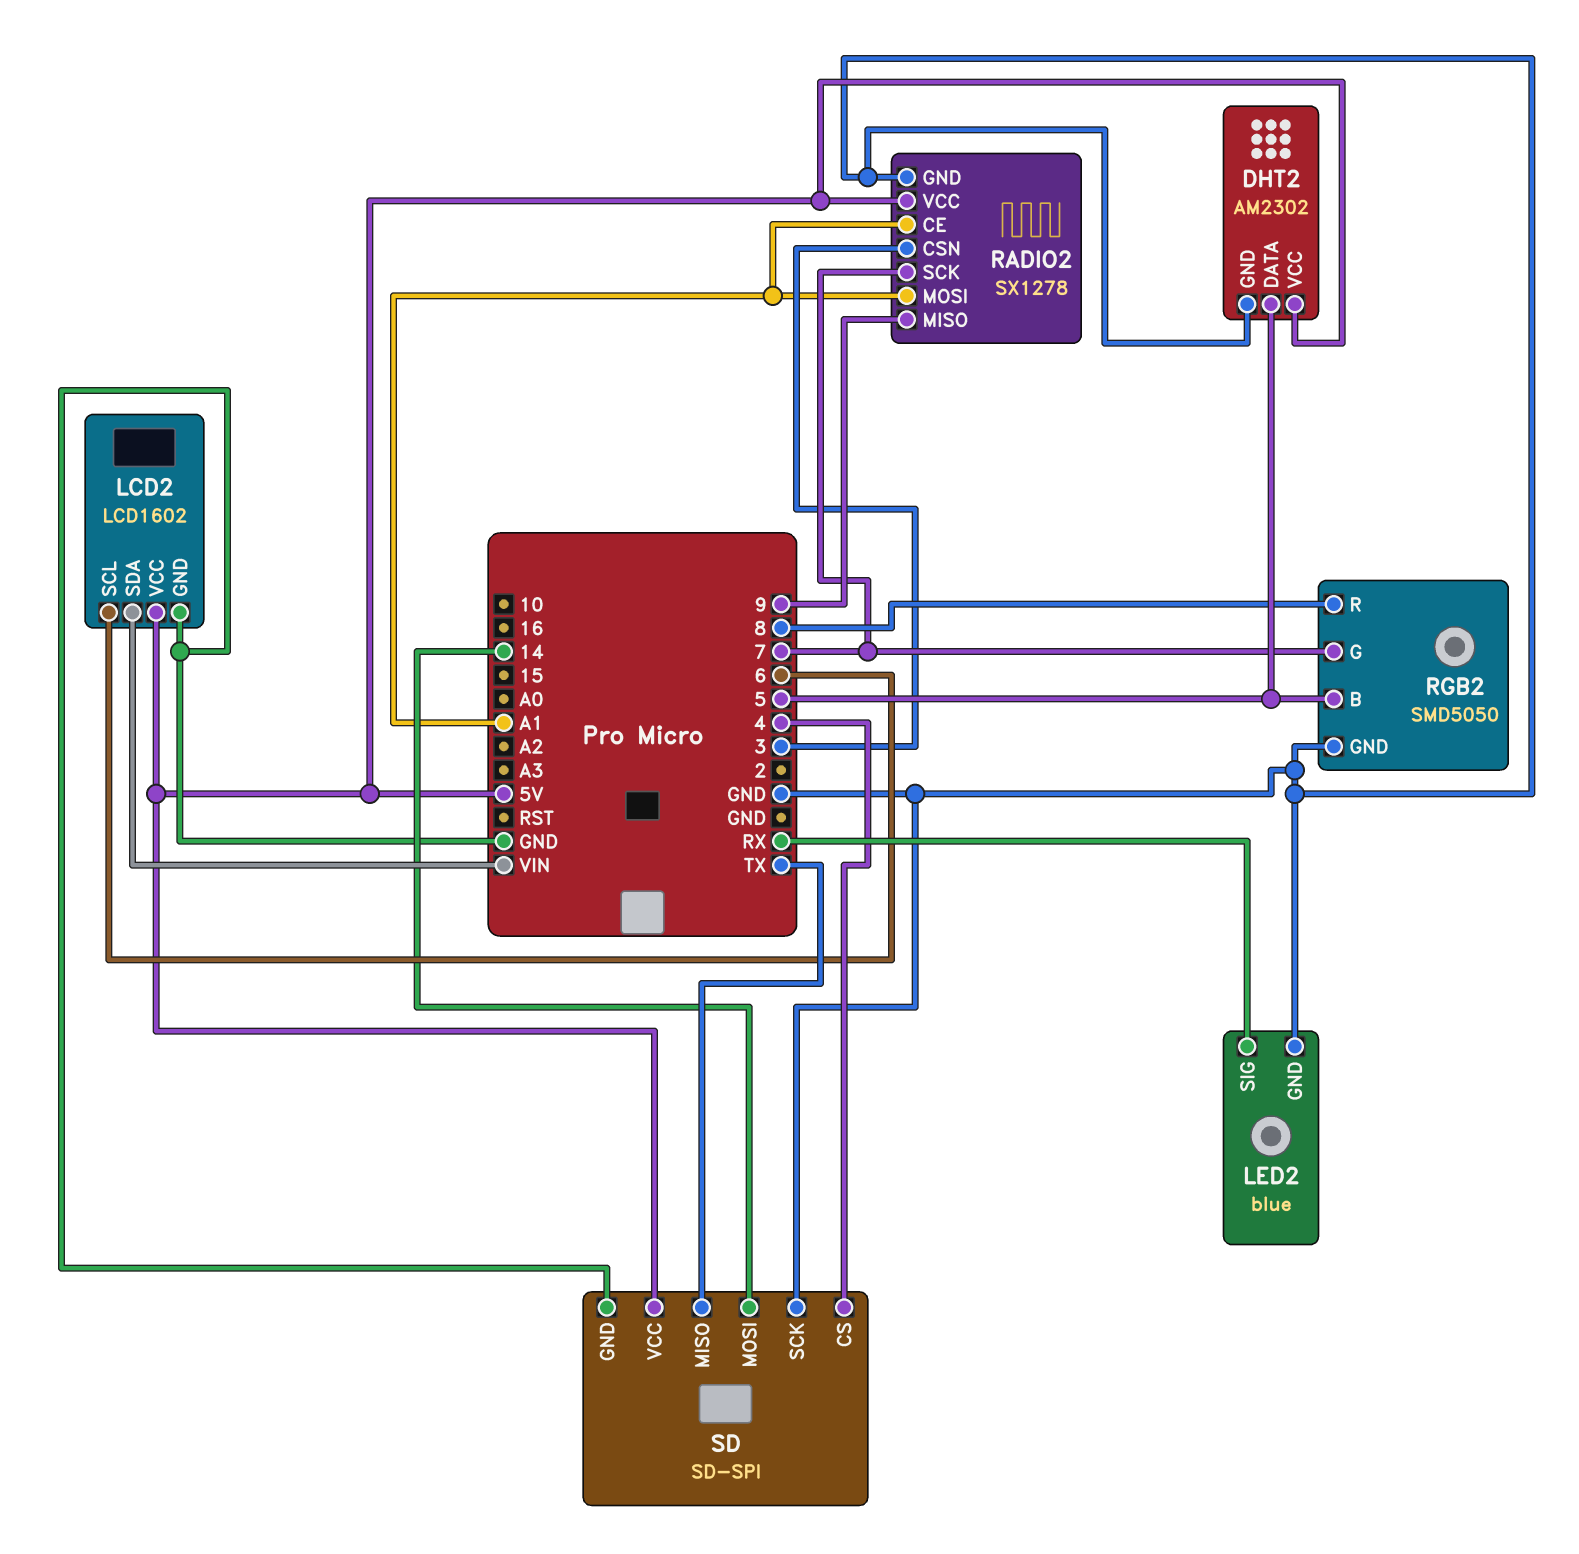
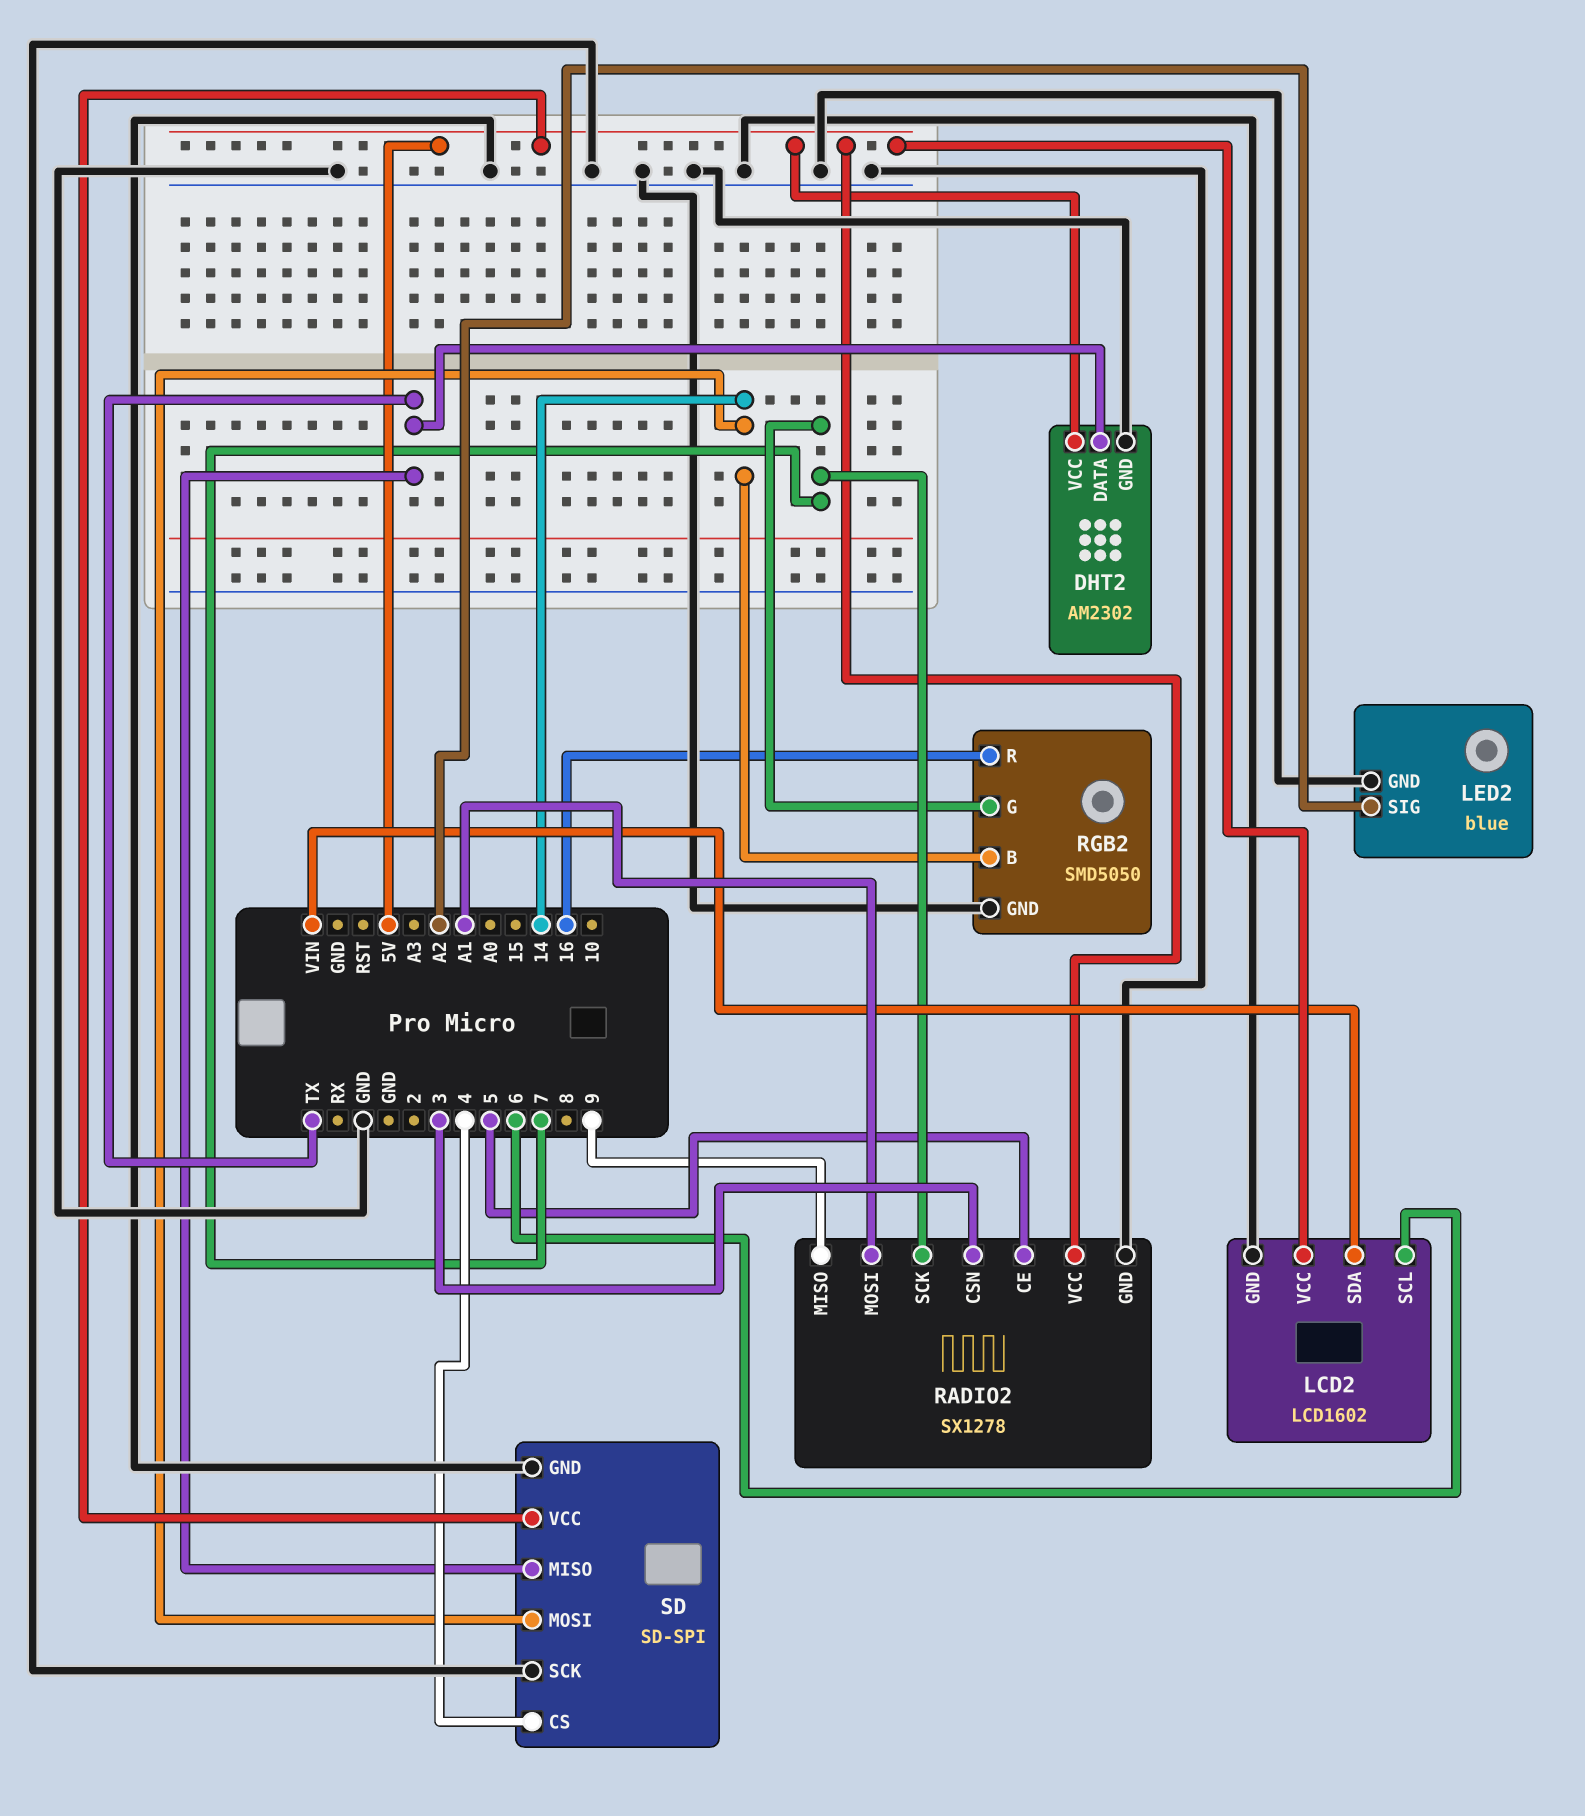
DHT2 pin DATA: 5 -> TX
LED2 pin SIG: RX -> A2
RADIO2 pin CE: A1 -> 5
RGB2 pin B: 5 -> 14
RGB2 pin R: 8 -> 16

